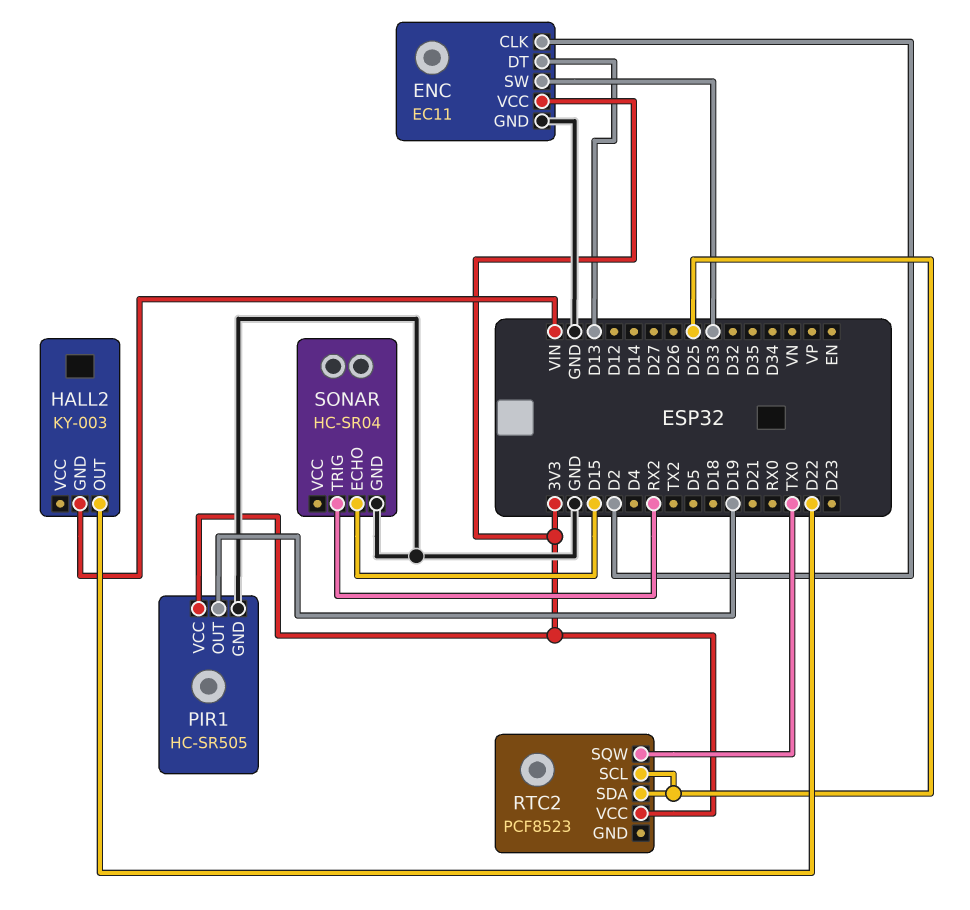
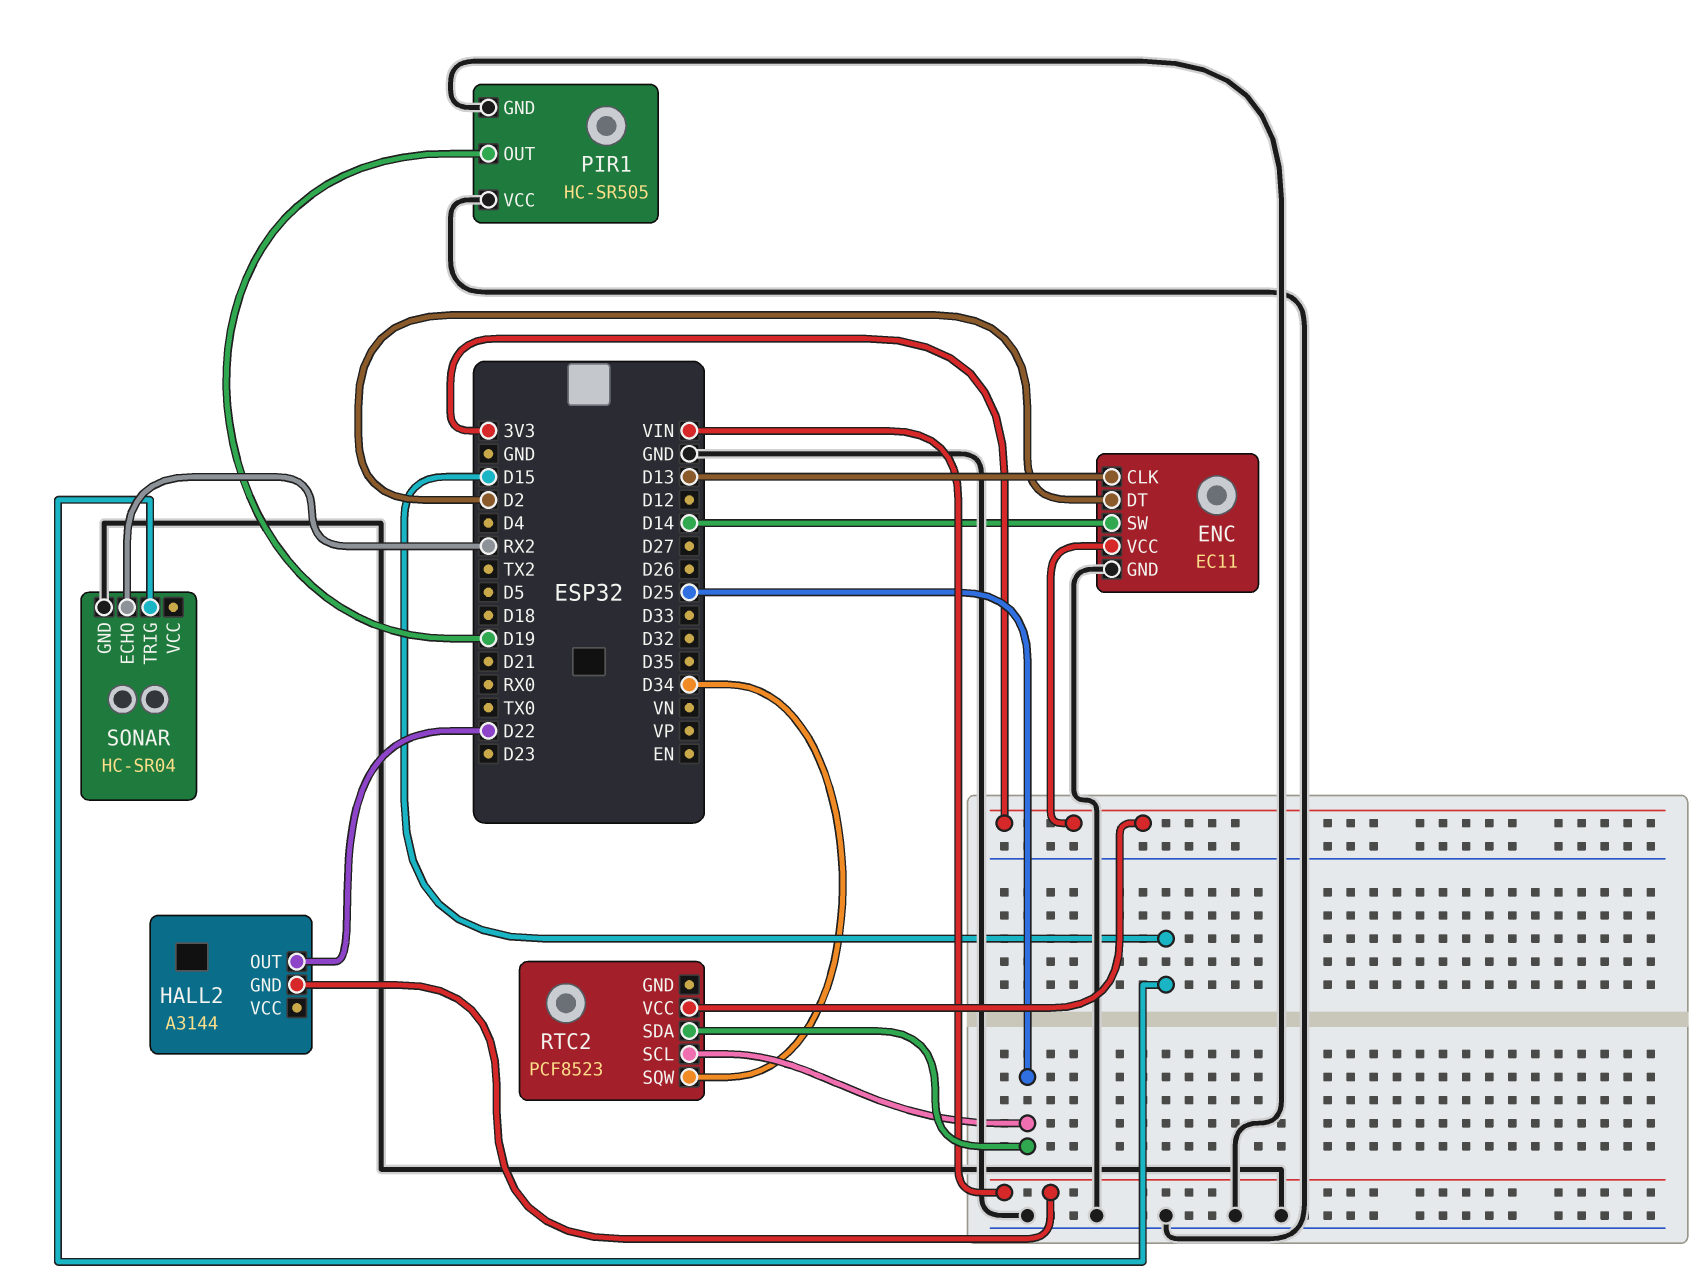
ENC pin CLK: D2 -> D13
ENC pin DT: D13 -> D2
ENC pin SW: D33 -> D14
HALL2: KY-003 -> A3144
PIR1 pin VCC: 3V3 -> GND
RTC2 pin SQW: TX0 -> D34
SONAR pin ECHO: D15 -> RX2
SONAR pin TRIG: RX2 -> D15

